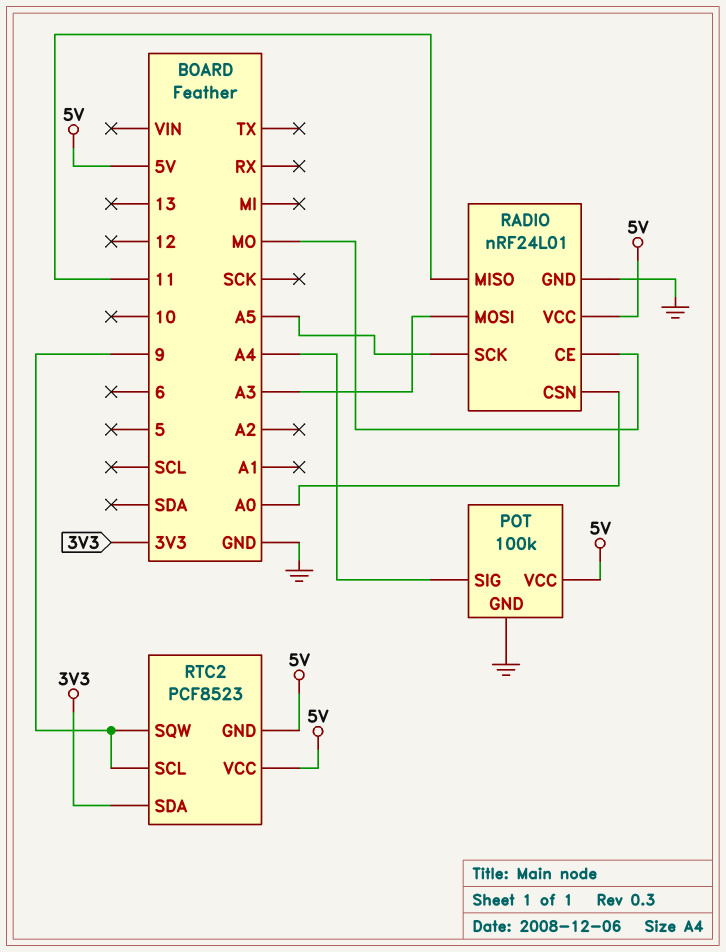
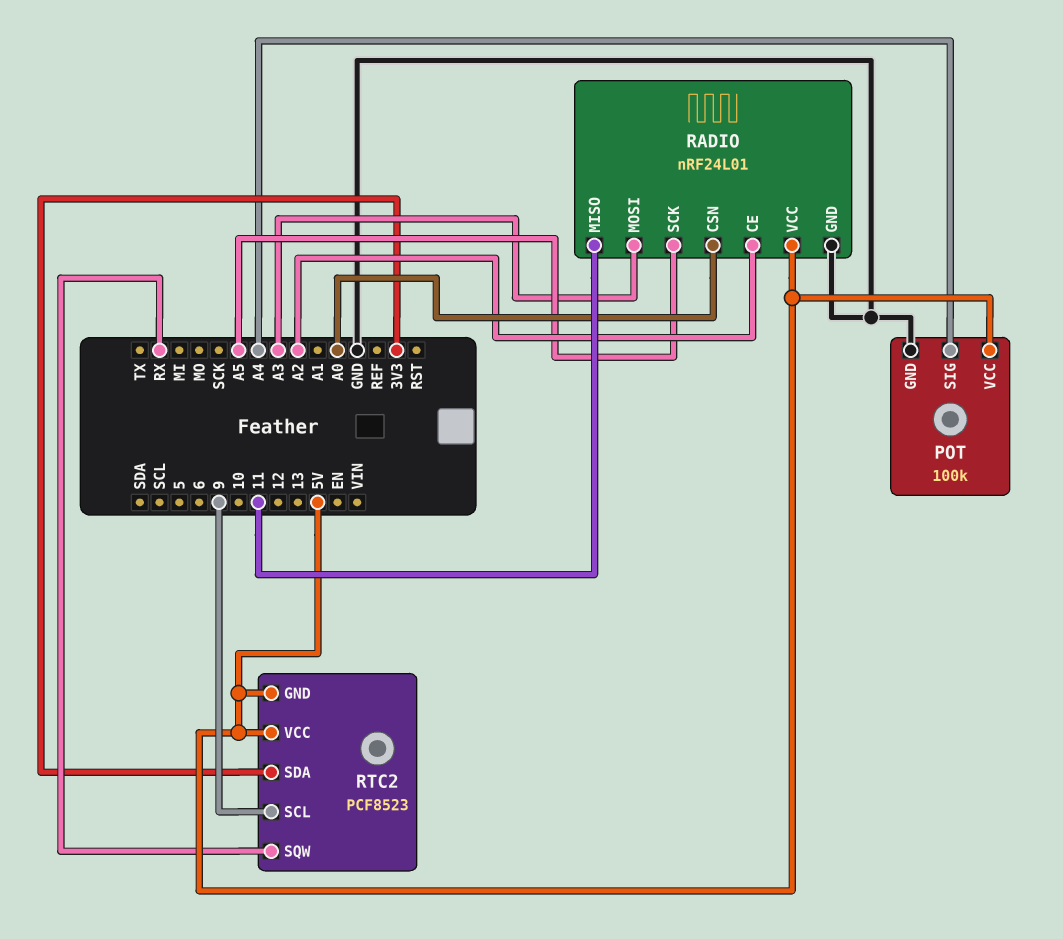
RADIO pin CE: MO -> A2
RTC2 pin SQW: 9 -> RX

